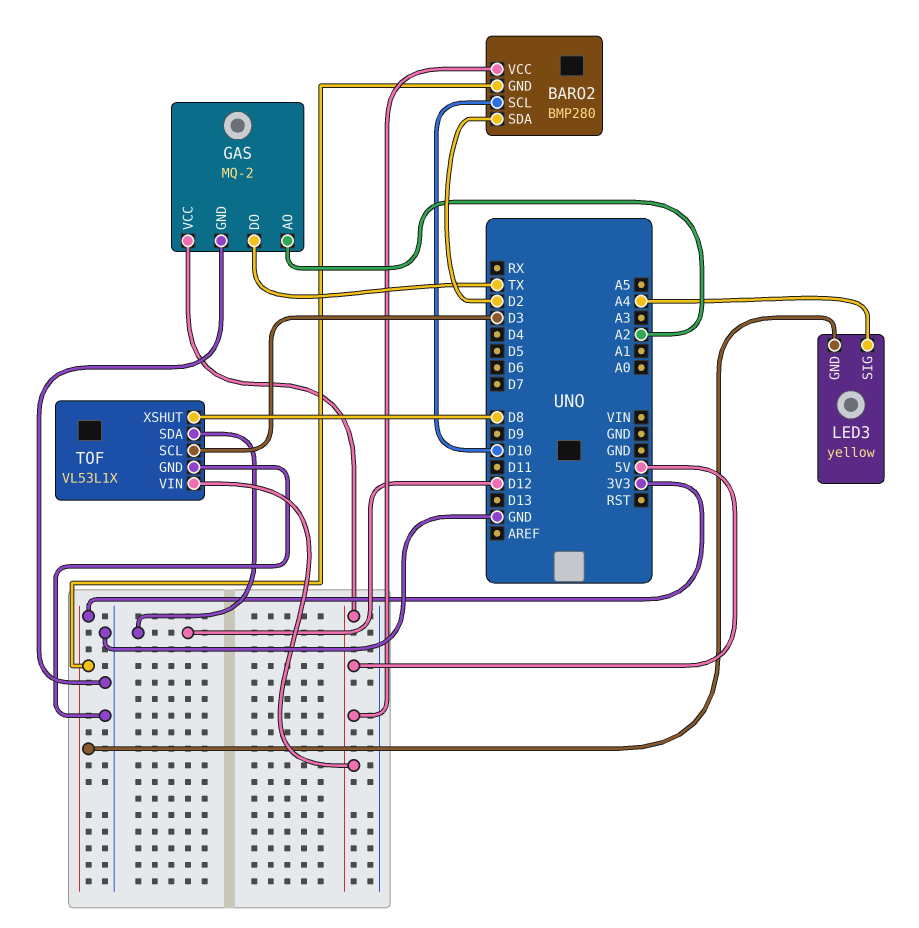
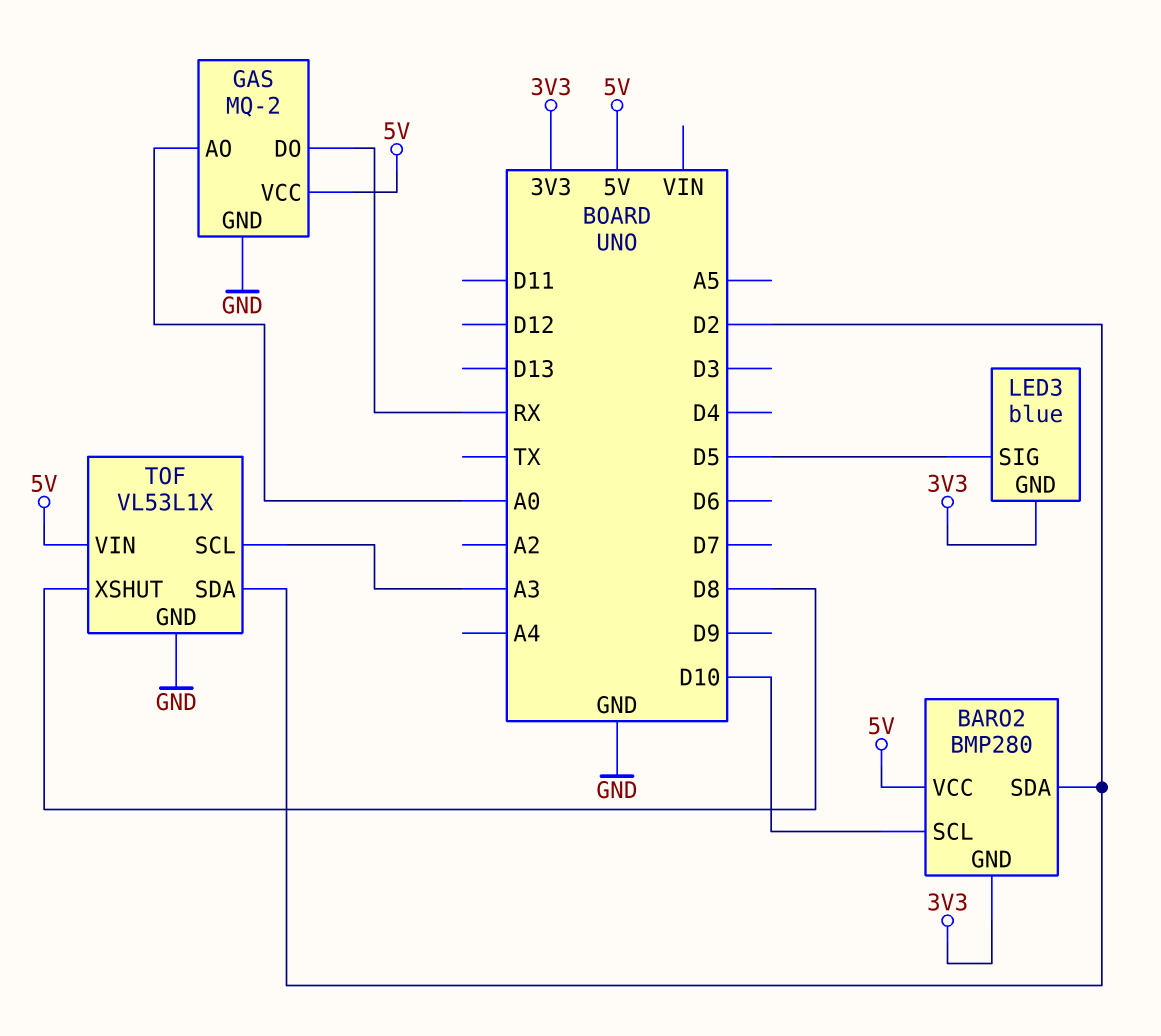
GAS pin AO: A2 -> A0
GAS pin DO: TX -> RX
LED3: yellow -> blue
LED3 pin SIG: A4 -> D5
TOF pin SCL: D3 -> A3
TOF pin SDA: D12 -> D2

